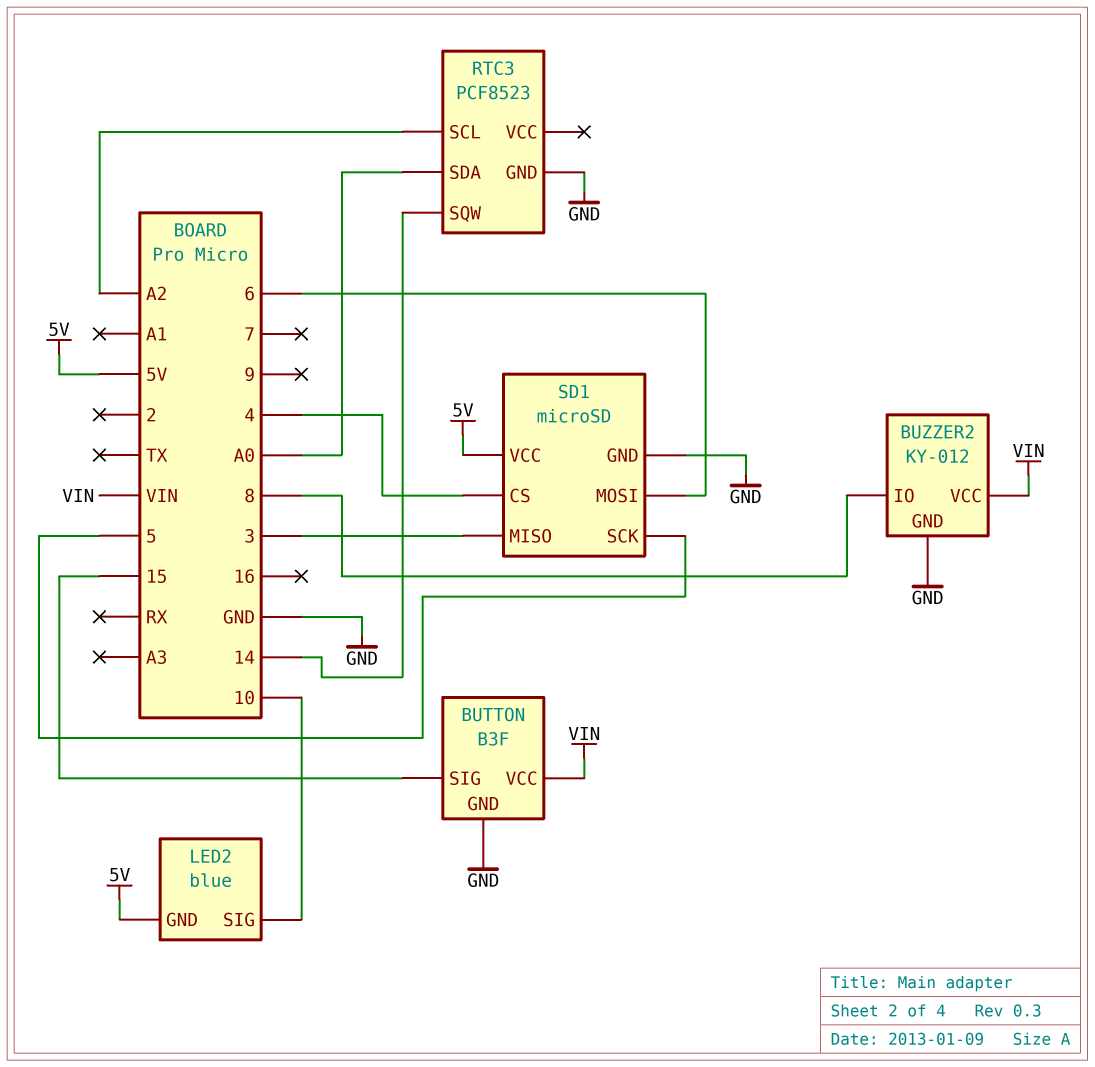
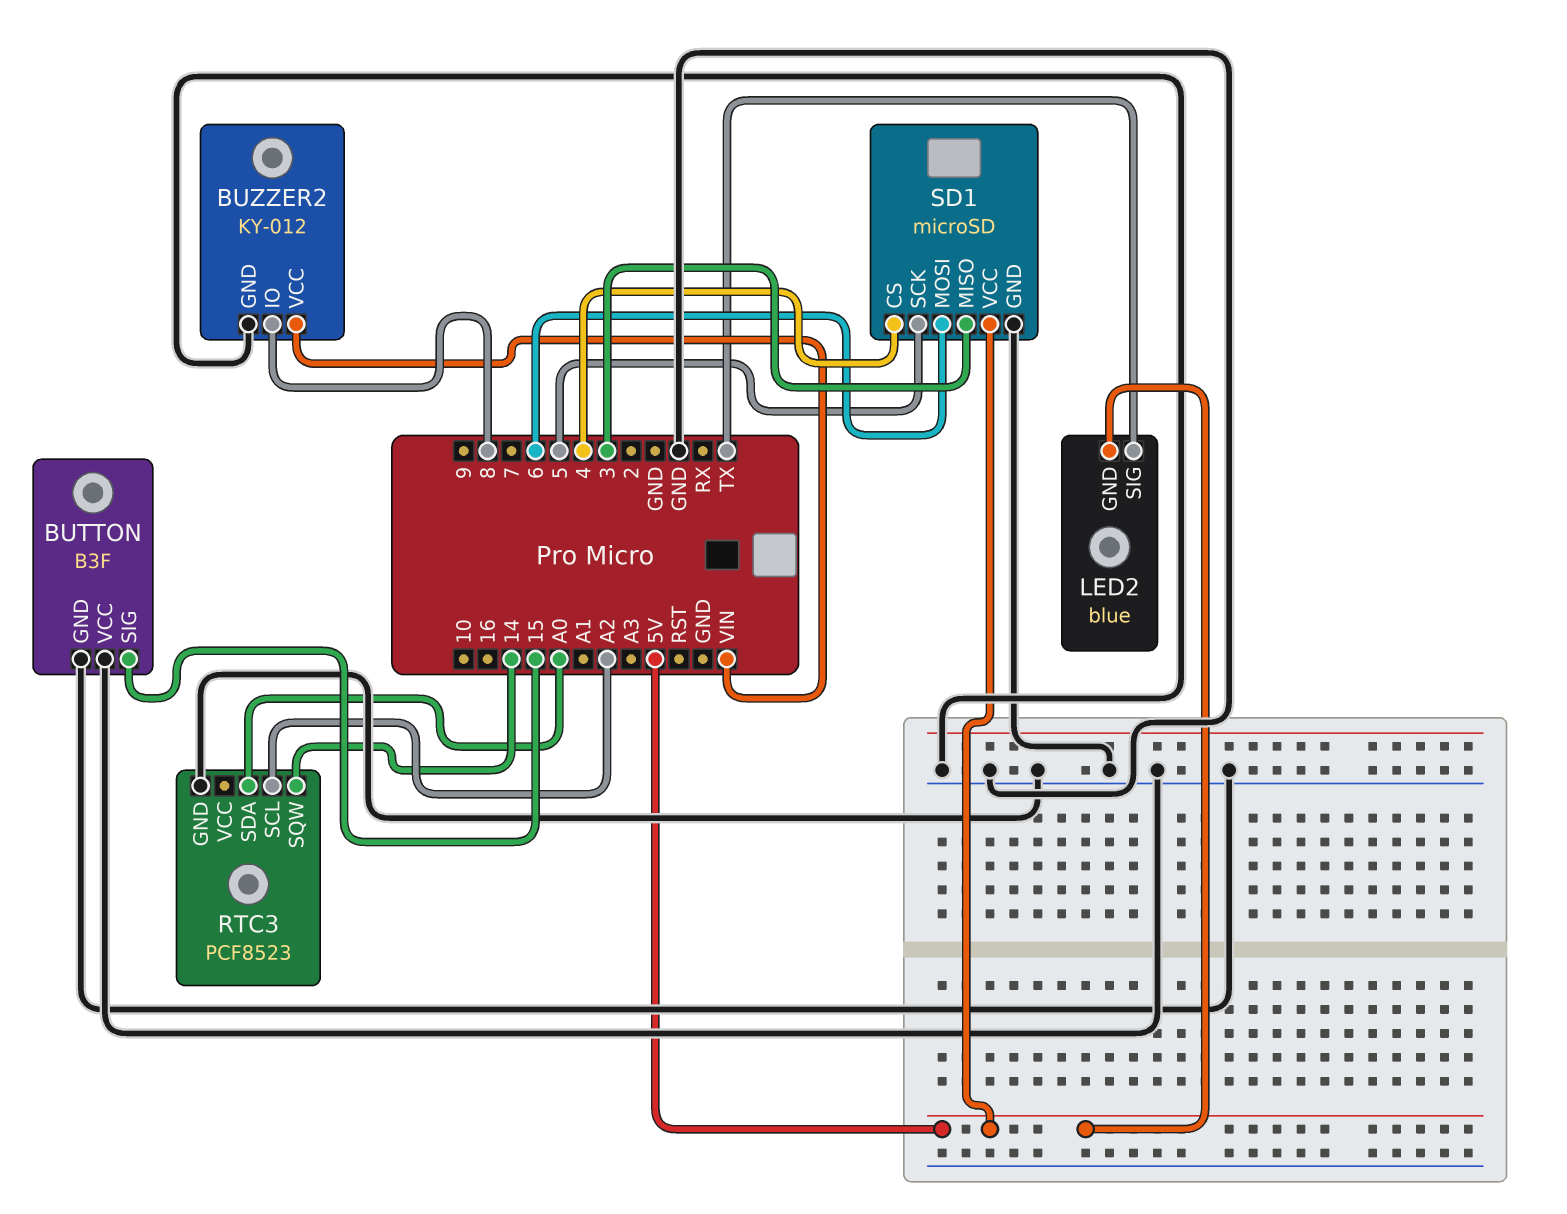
BUTTON pin VCC: VIN -> GND
LED2 pin SIG: 10 -> TX

